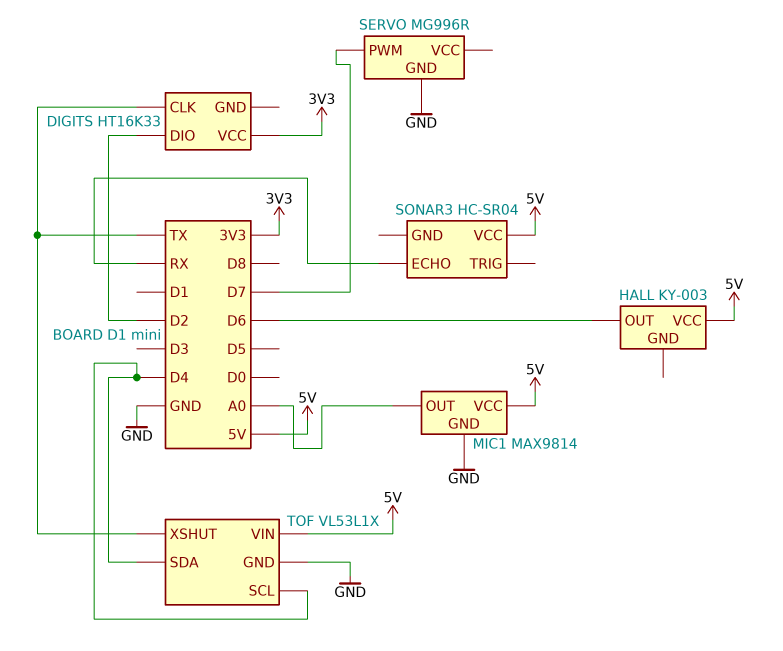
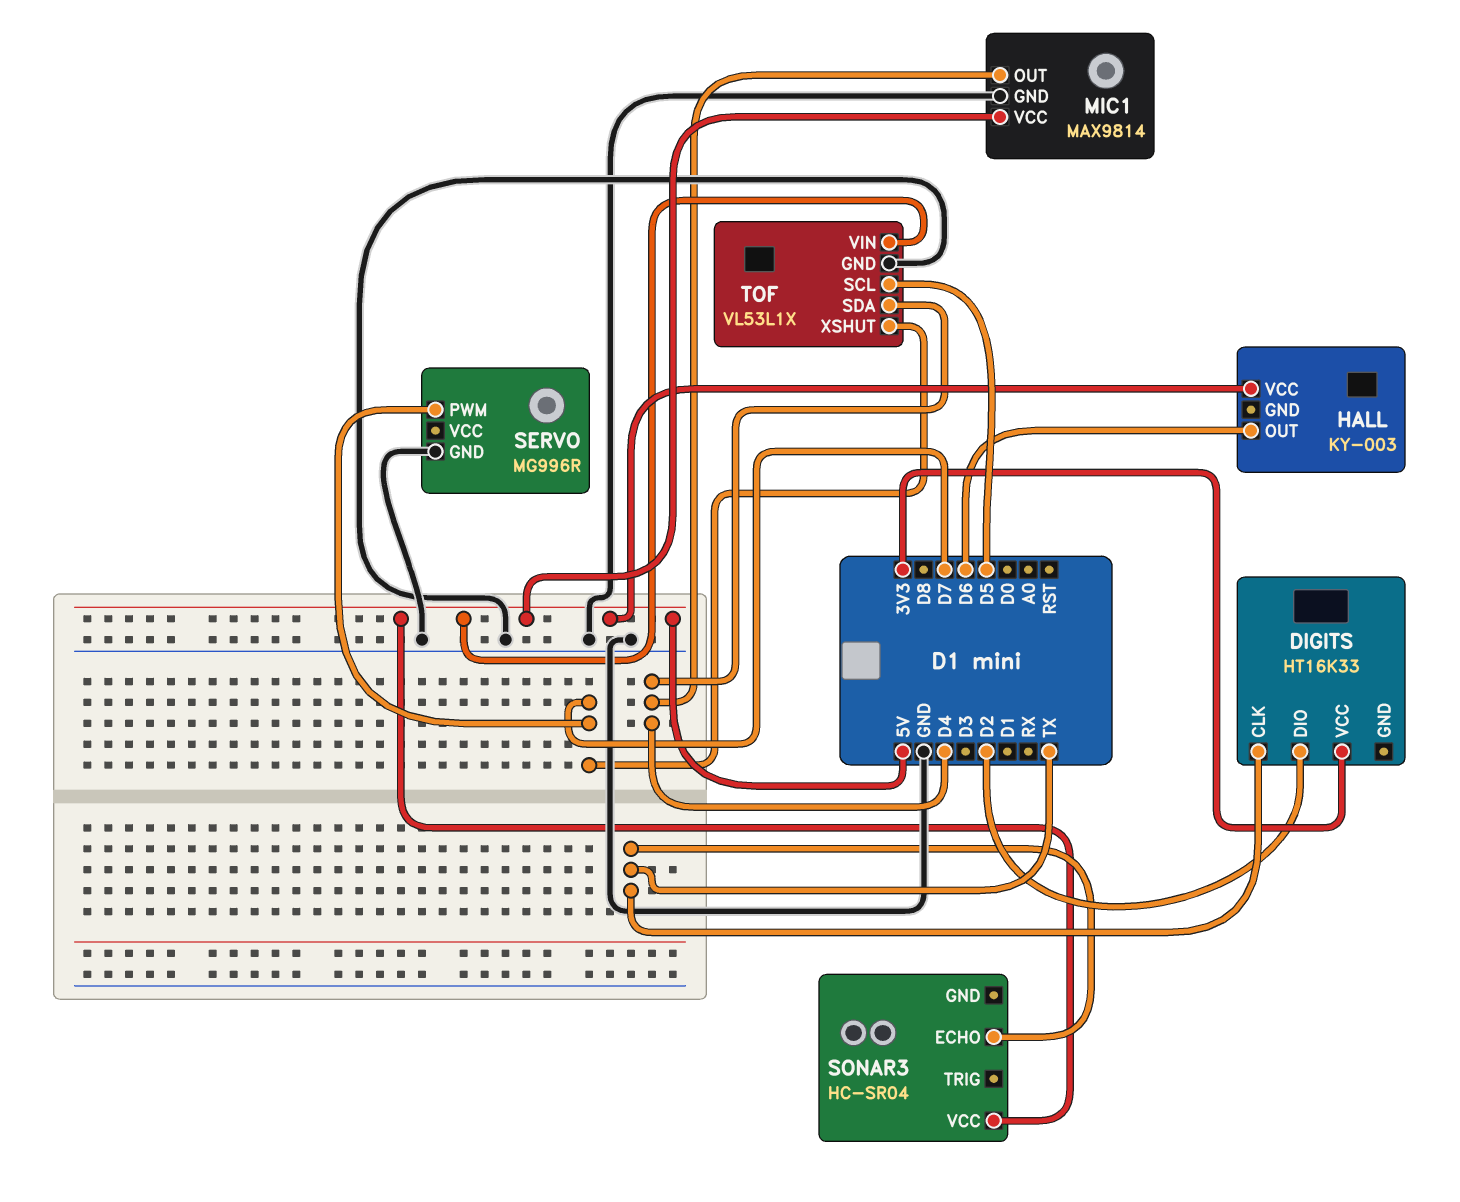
MIC1 pin OUT: A0 -> D4
SONAR3 pin ECHO: RX -> TX
TOF pin SCL: D4 -> D5
TOF pin XSHUT: TX -> D7

